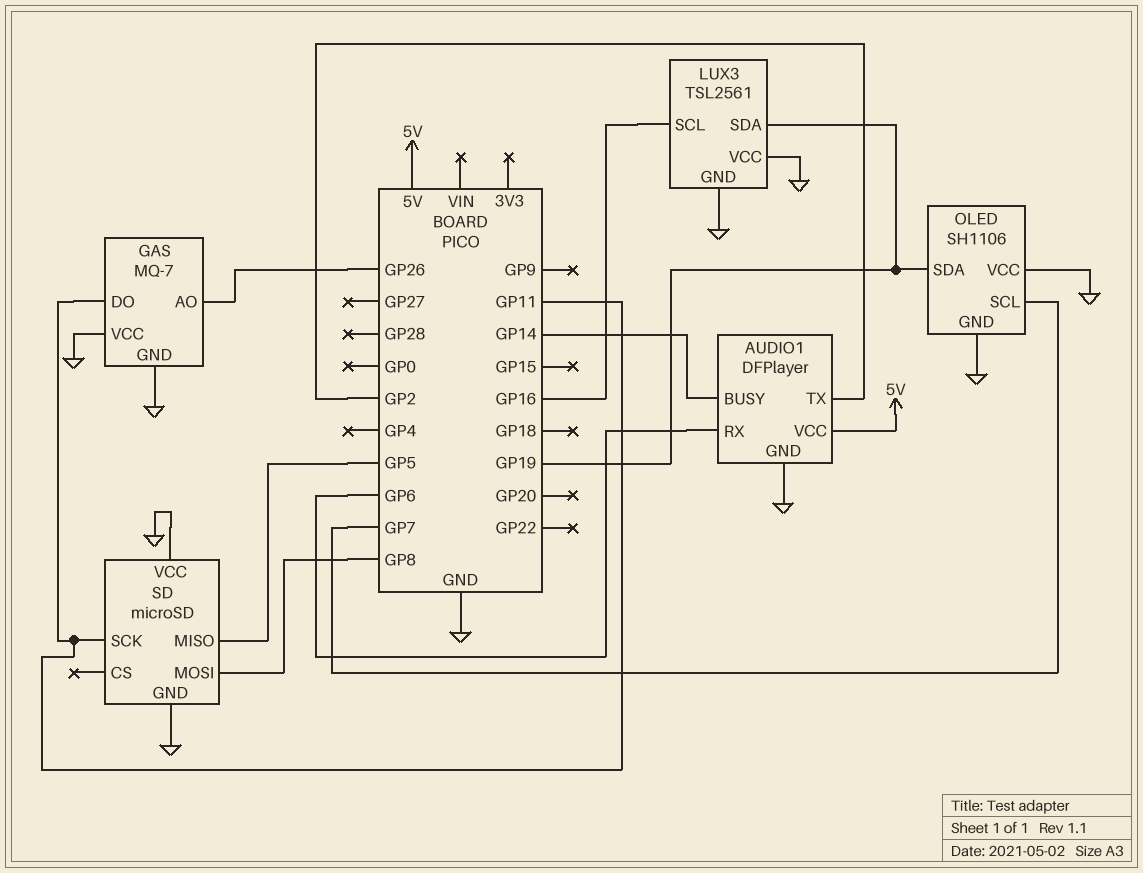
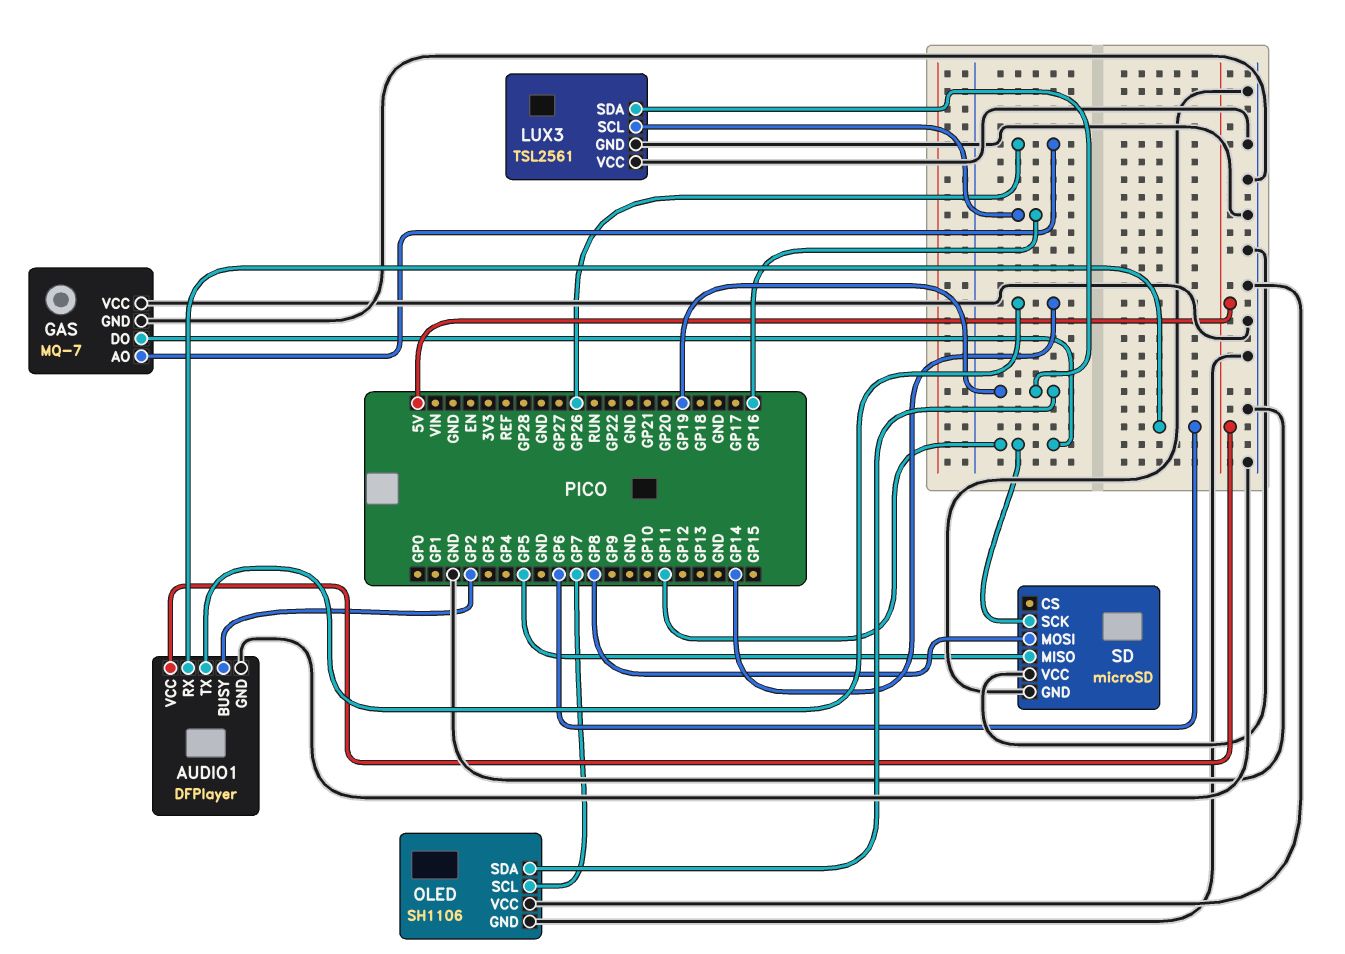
AUDIO1 pin BUSY: GP14 -> GP2
AUDIO1 pin TX: GP2 -> GP14

